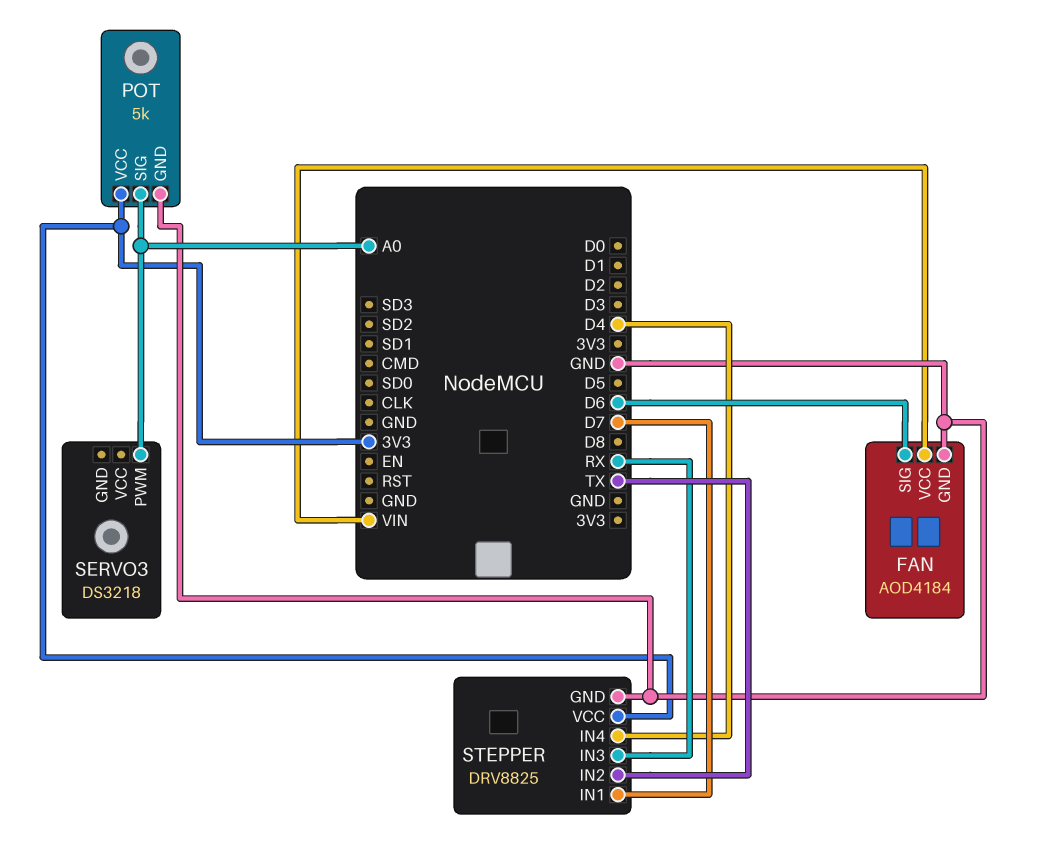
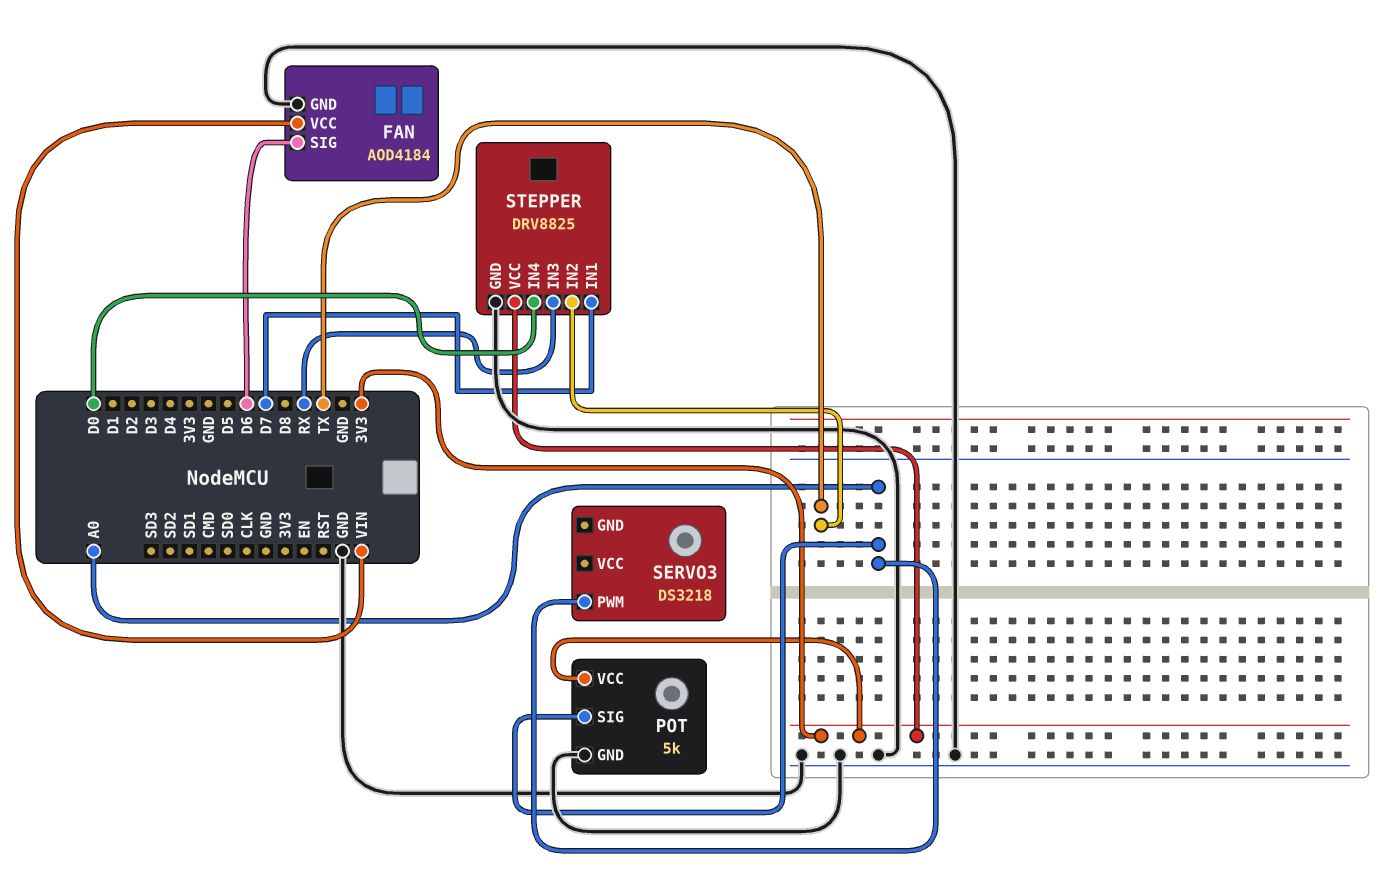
STEPPER pin IN4: D4 -> D0

